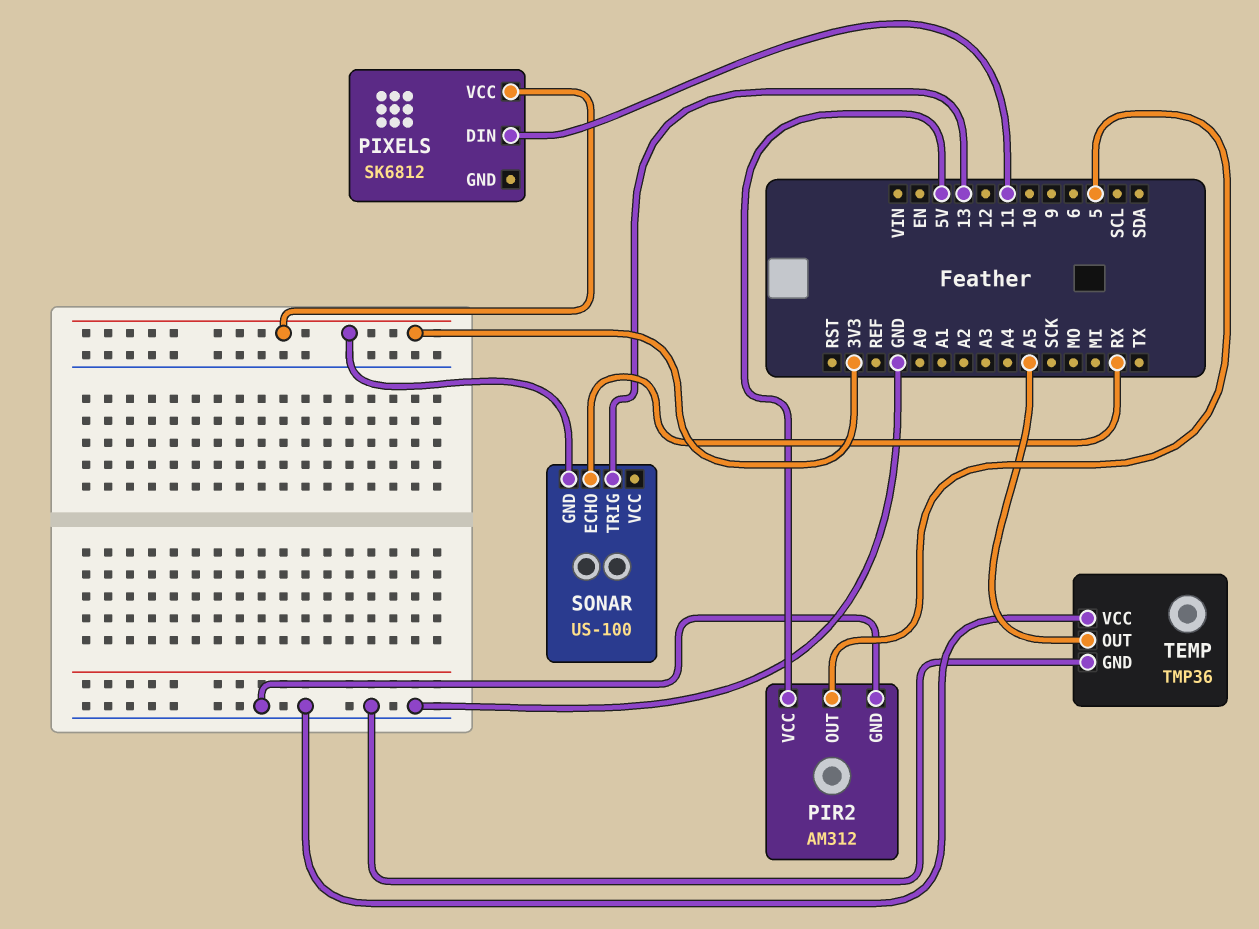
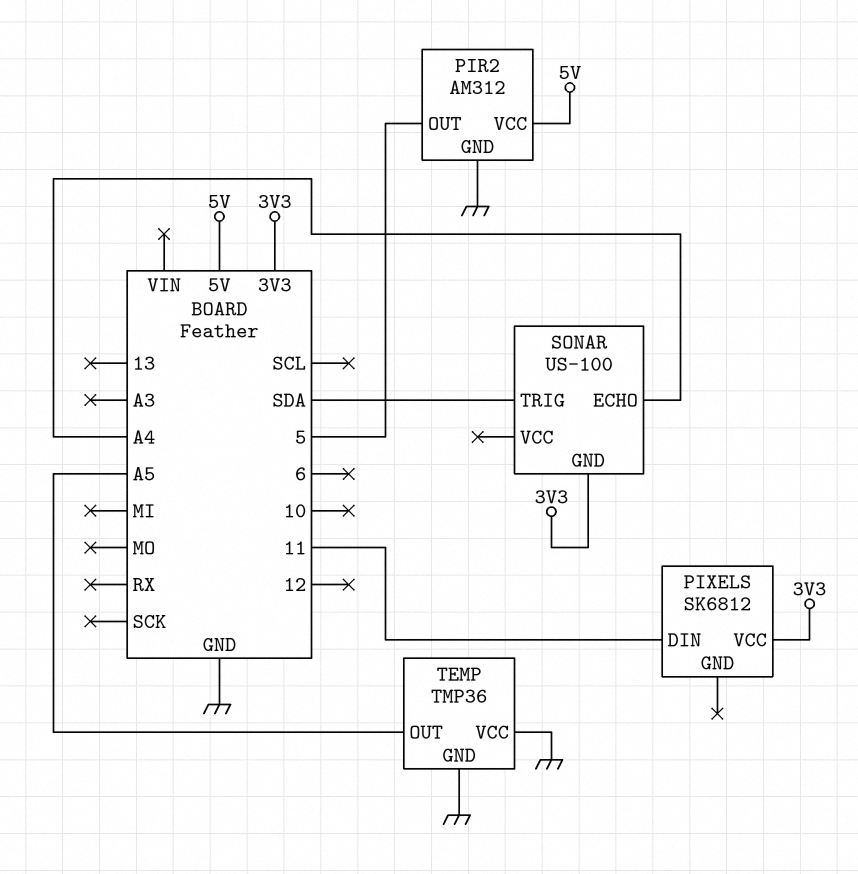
SONAR pin ECHO: RX -> A4
SONAR pin TRIG: 13 -> SDA

